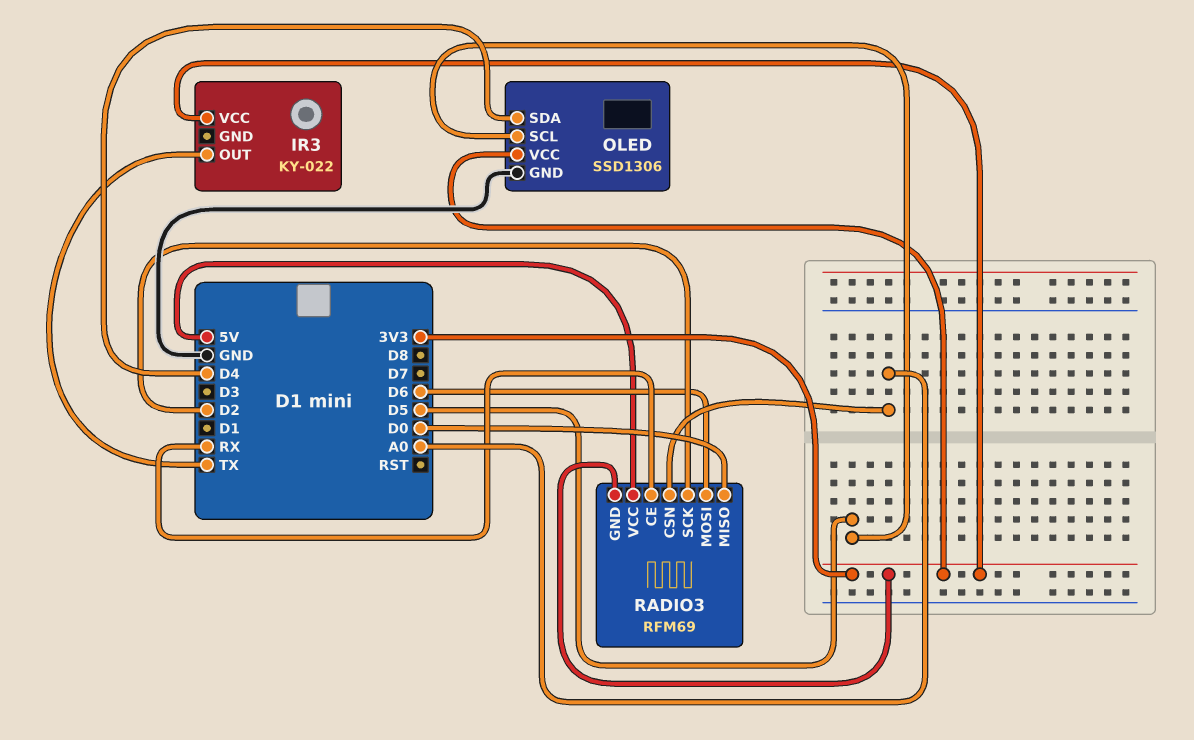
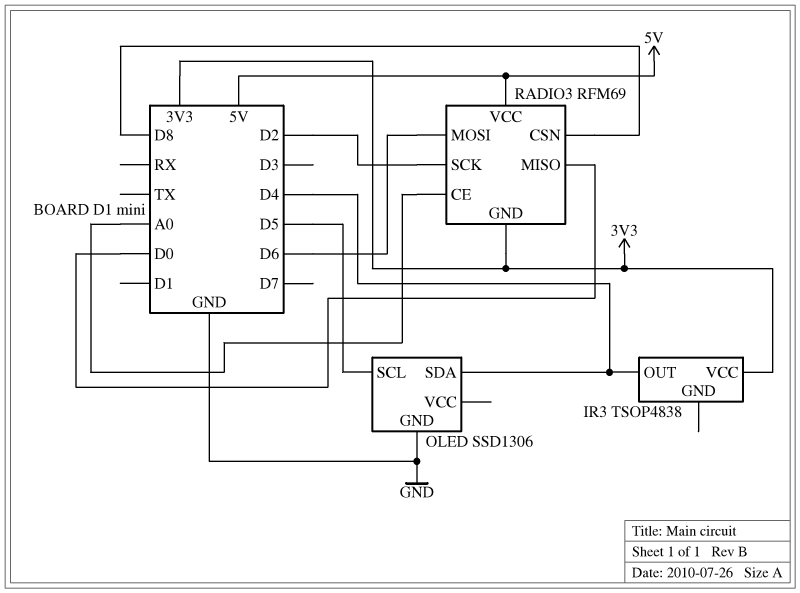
IR3: KY-022 -> TSOP4838
IR3 pin OUT: TX -> D4
OLED pin VCC: 3V3 -> none
RADIO3 pin CE: RX -> A0
RADIO3 pin CSN: A0 -> D8

